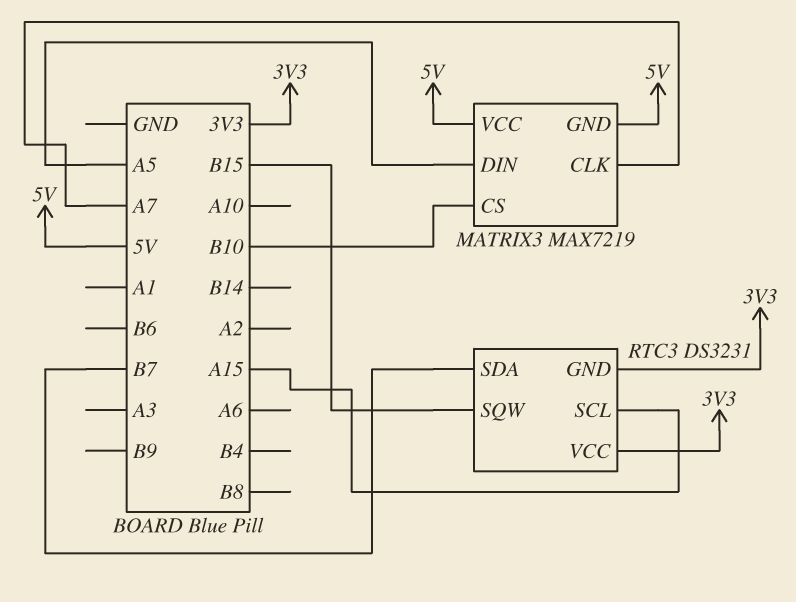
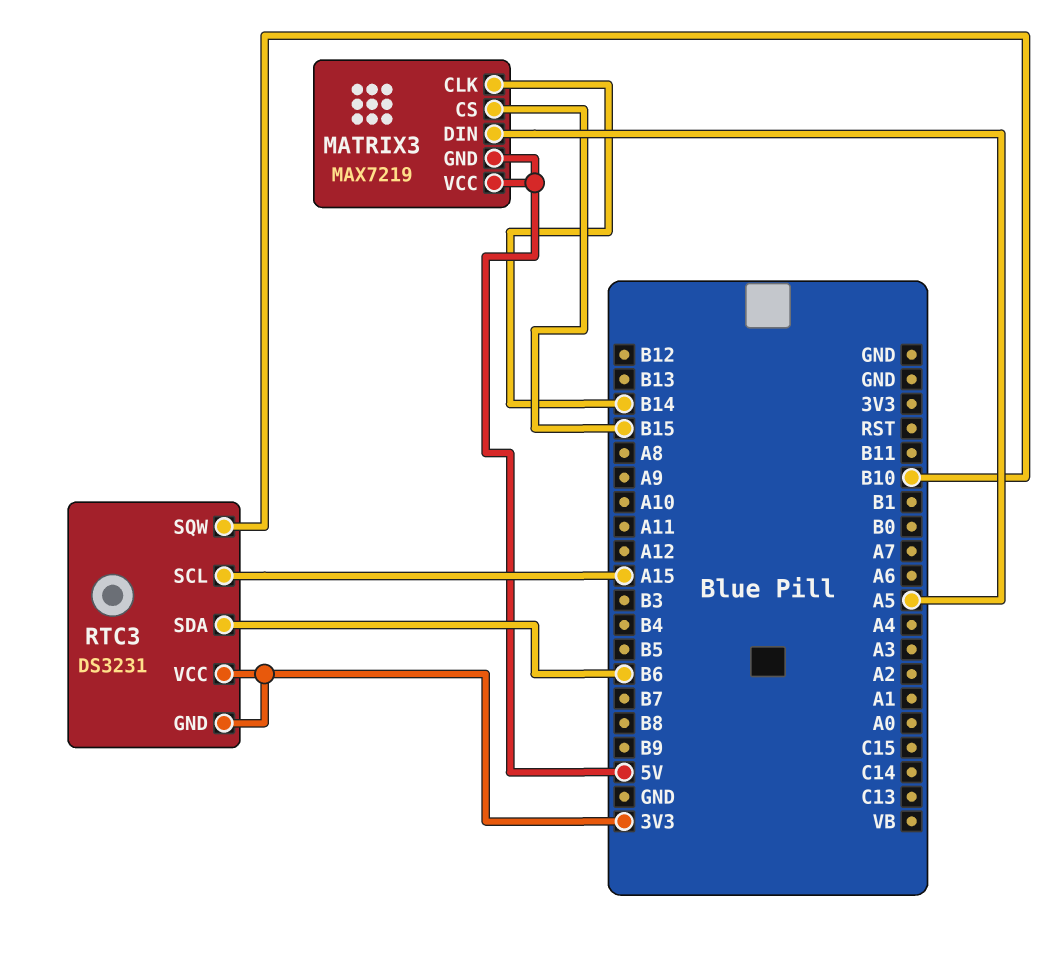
MATRIX3 pin CLK: A7 -> B14
MATRIX3 pin CS: B10 -> B15
RTC3 pin SDA: B7 -> B6
RTC3 pin SQW: B15 -> B10

